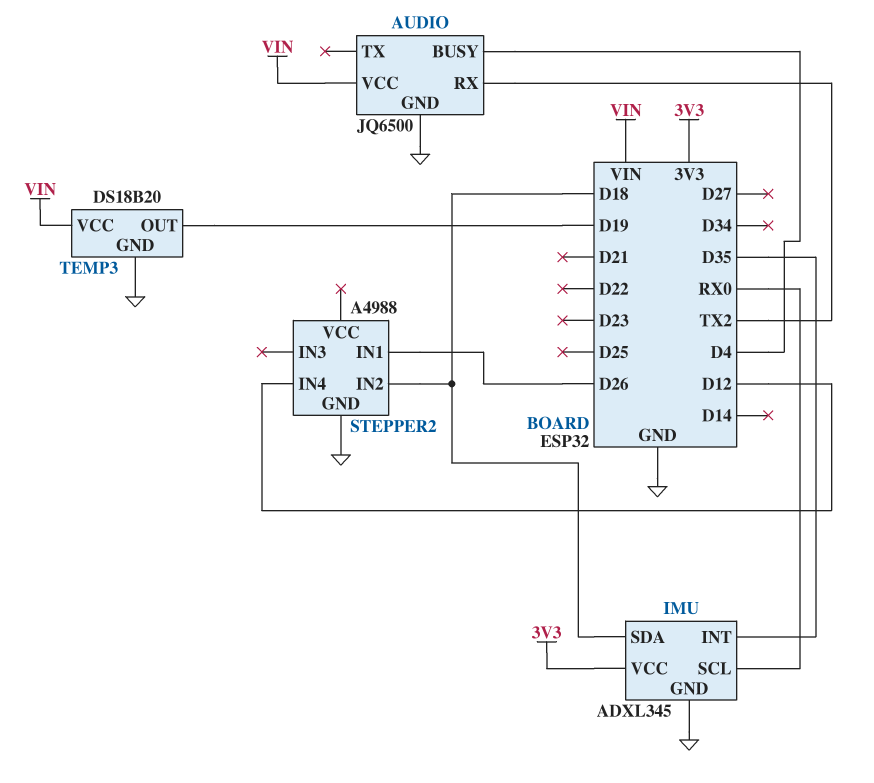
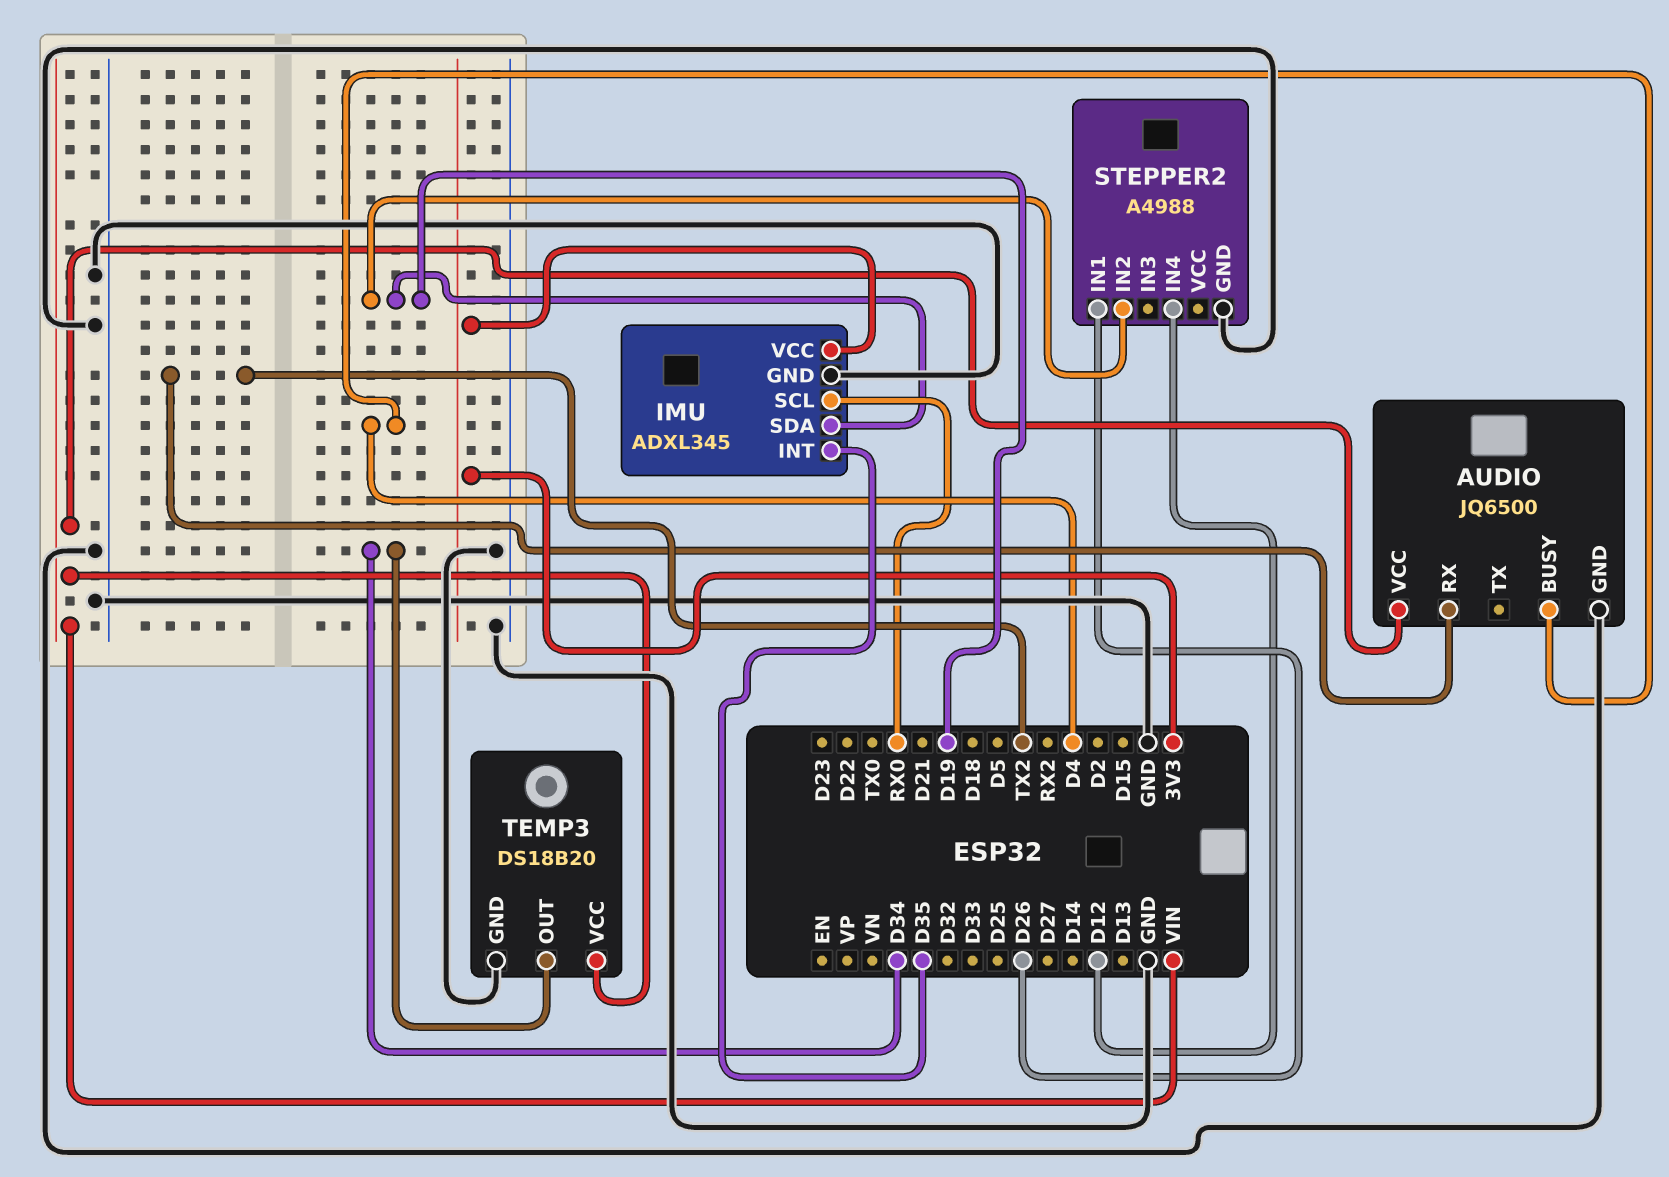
IMU pin SDA: D18 -> D19
STEPPER2 pin IN2: D18 -> D19
TEMP3 pin OUT: D19 -> D34

